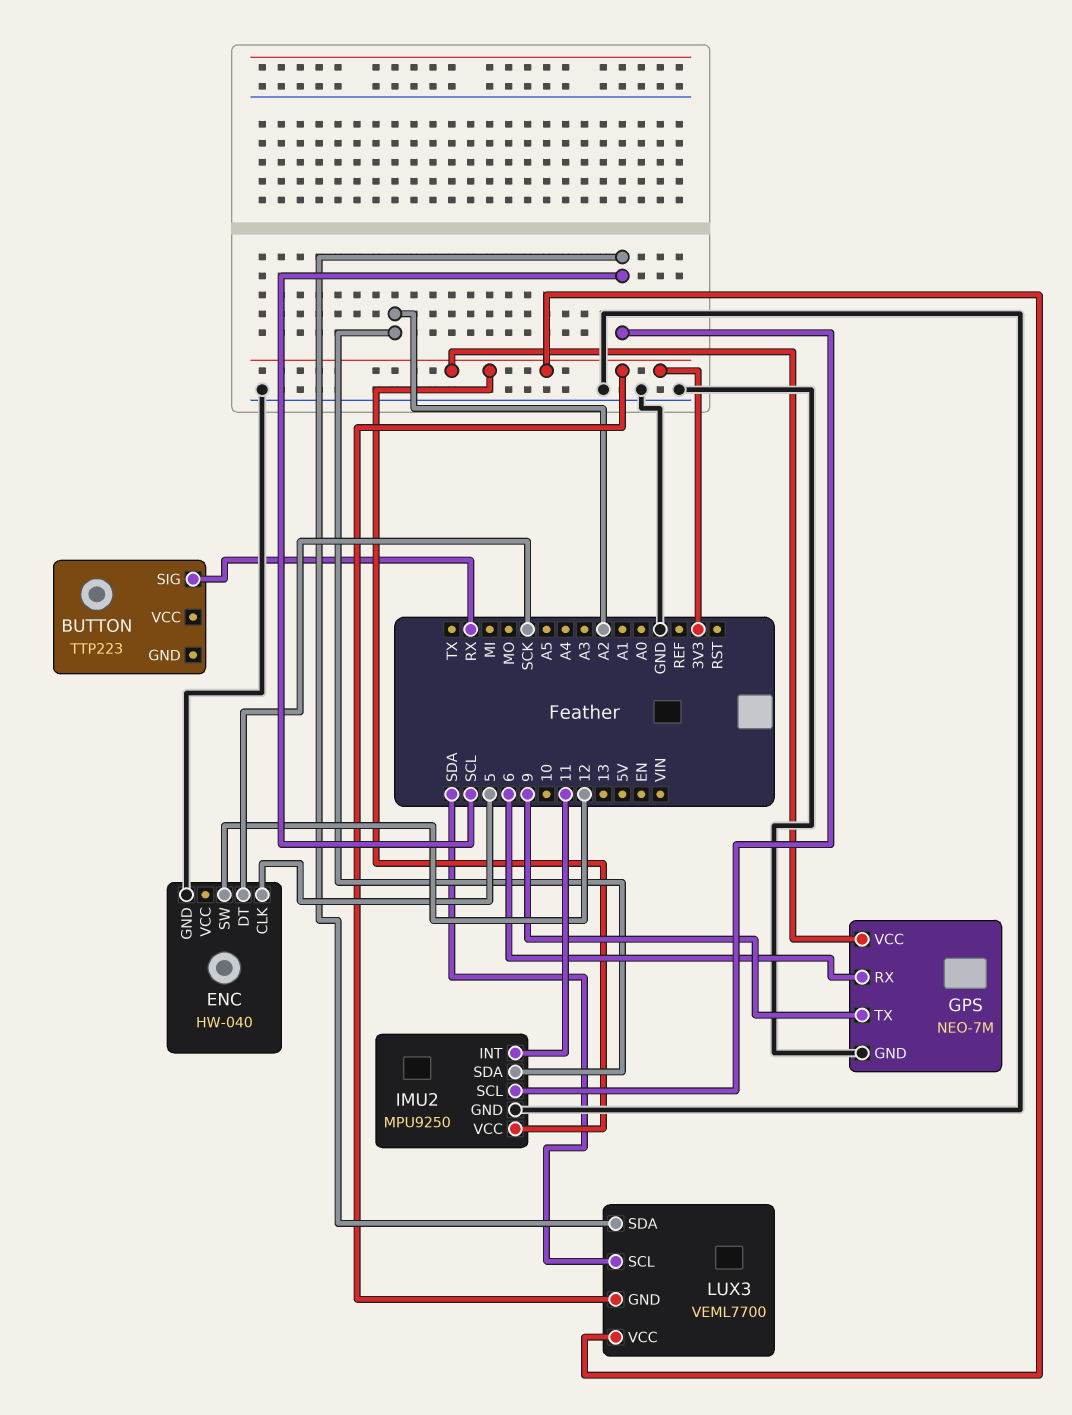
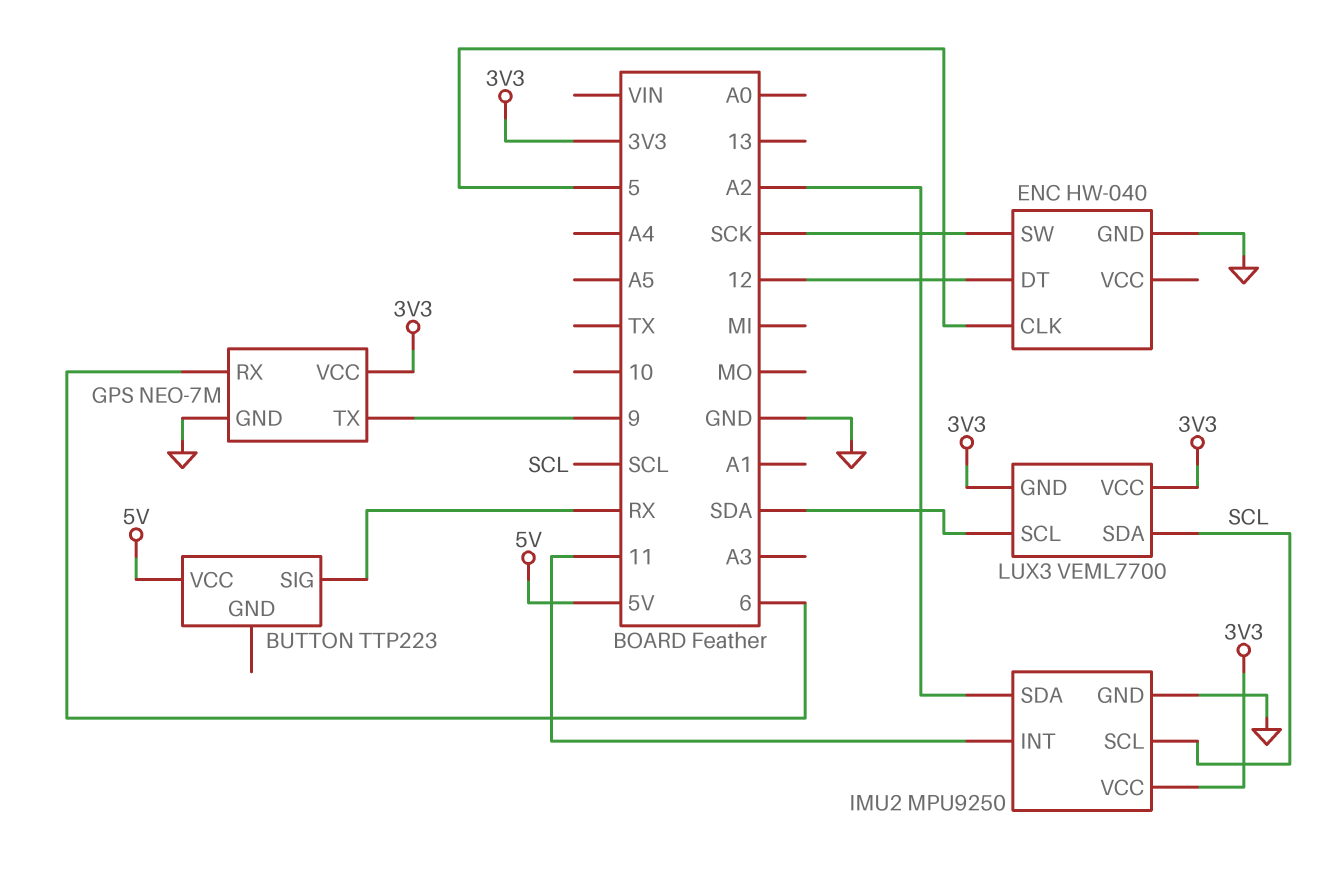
BUTTON pin VCC: none -> 5V
ENC pin DT: SCK -> 12
ENC pin SW: 12 -> SCK

